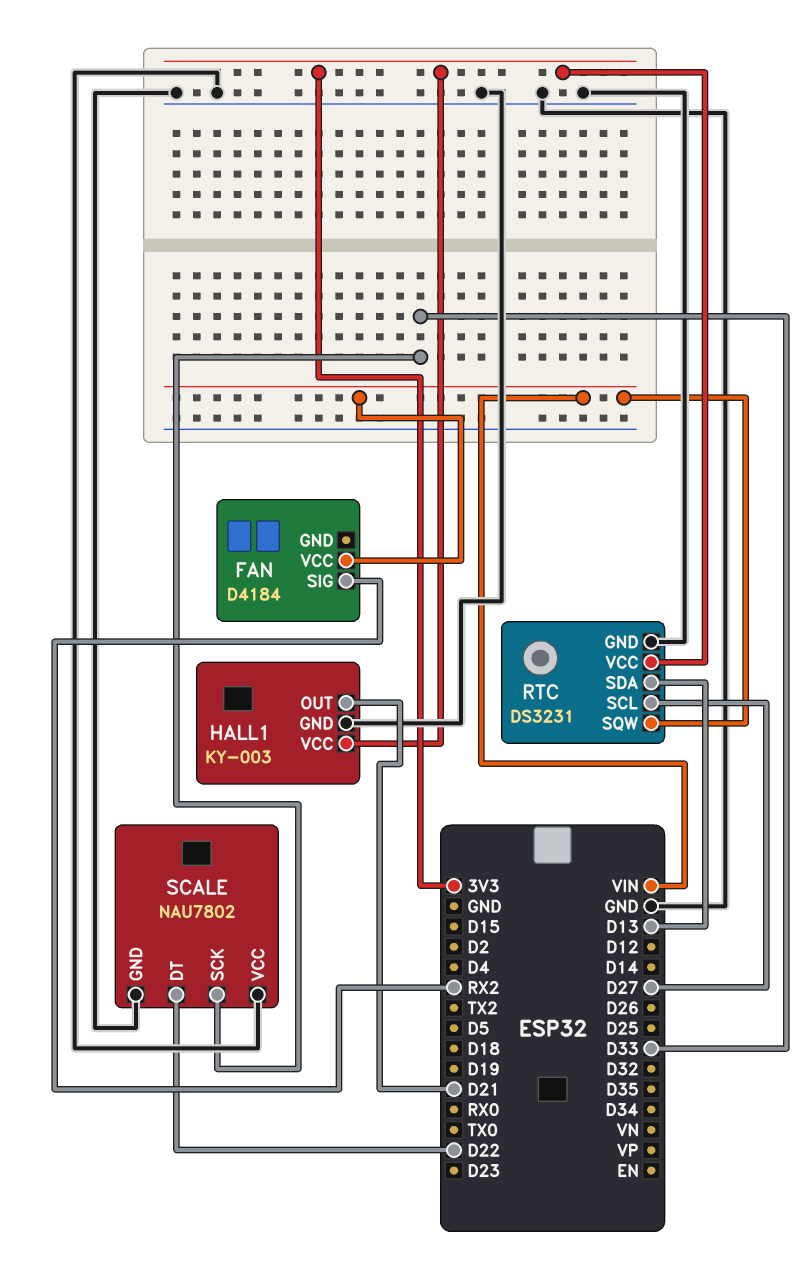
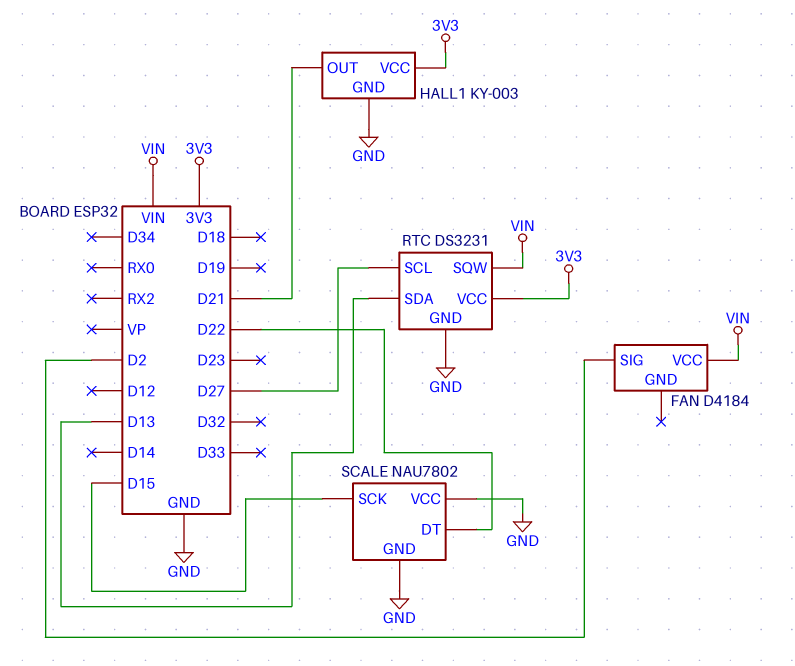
FAN pin SIG: RX2 -> D2
SCALE pin SCK: D33 -> D15

